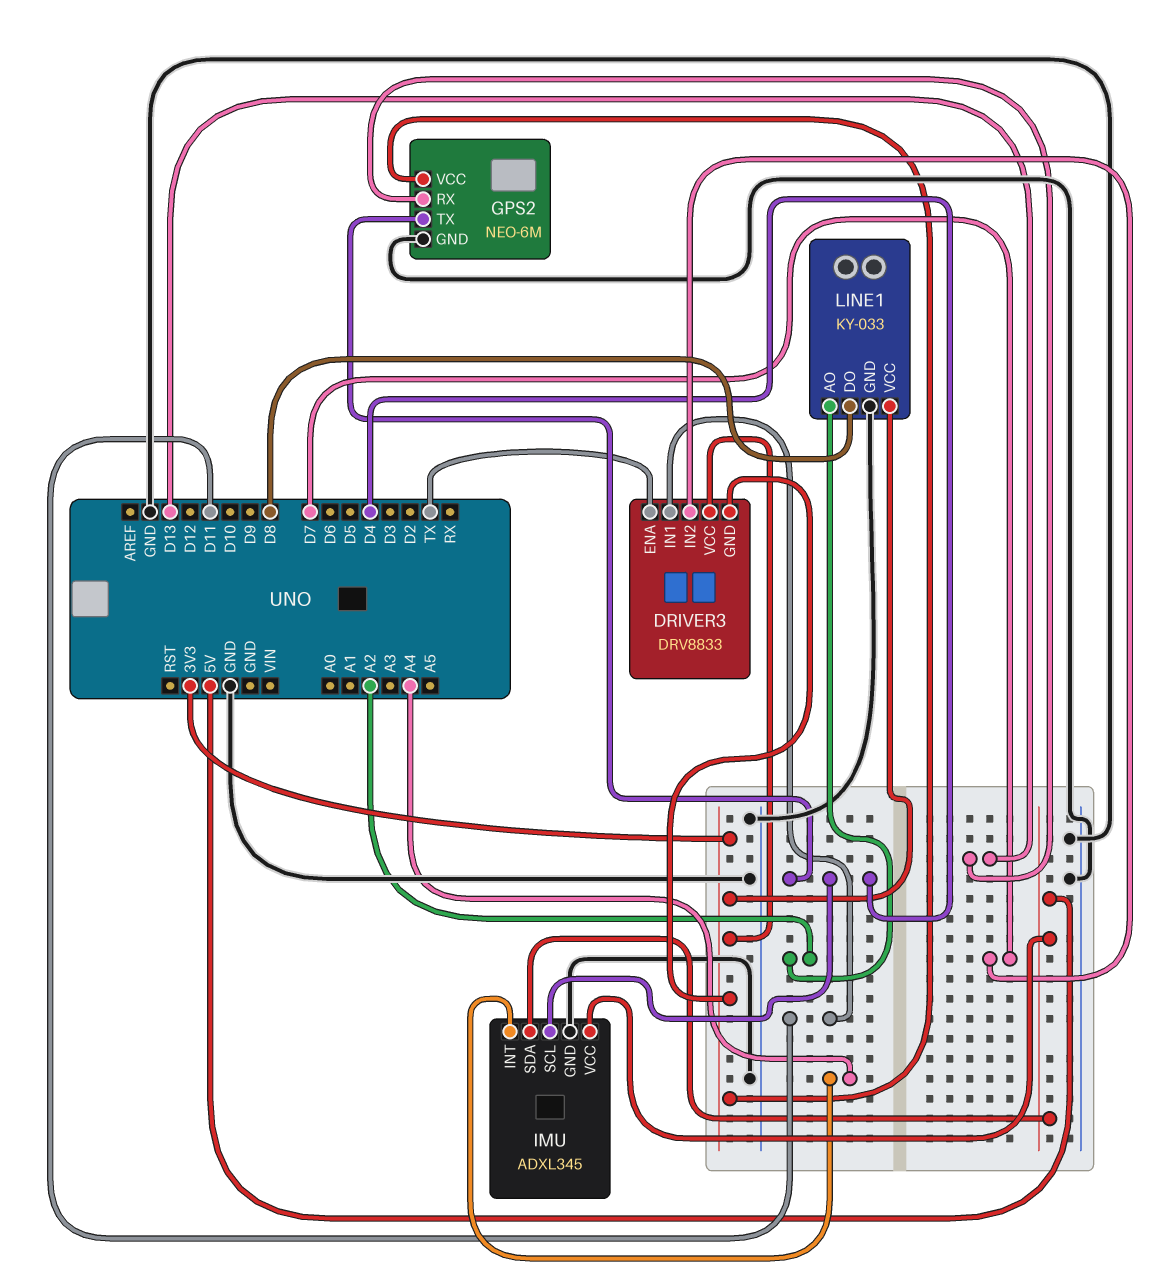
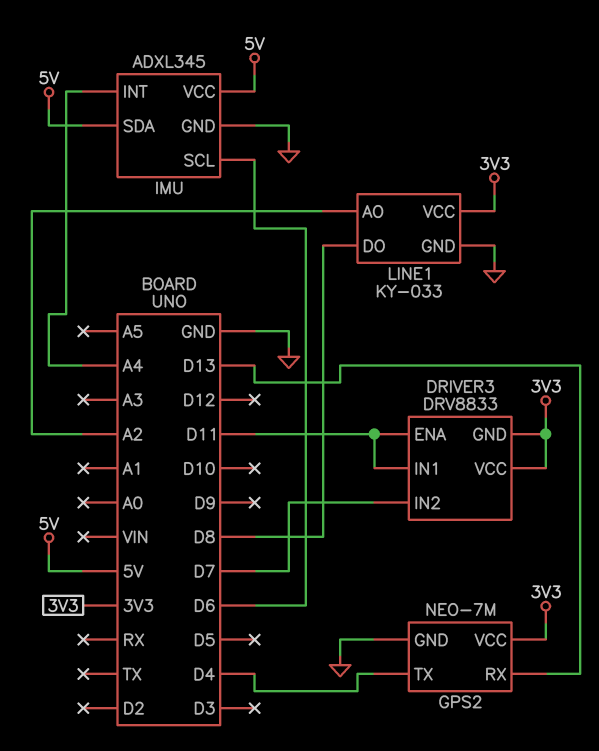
DRIVER3 pin ENA: TX -> D11
GPS2: NEO-6M -> NEO-7M
IMU pin SCL: D4 -> D6

